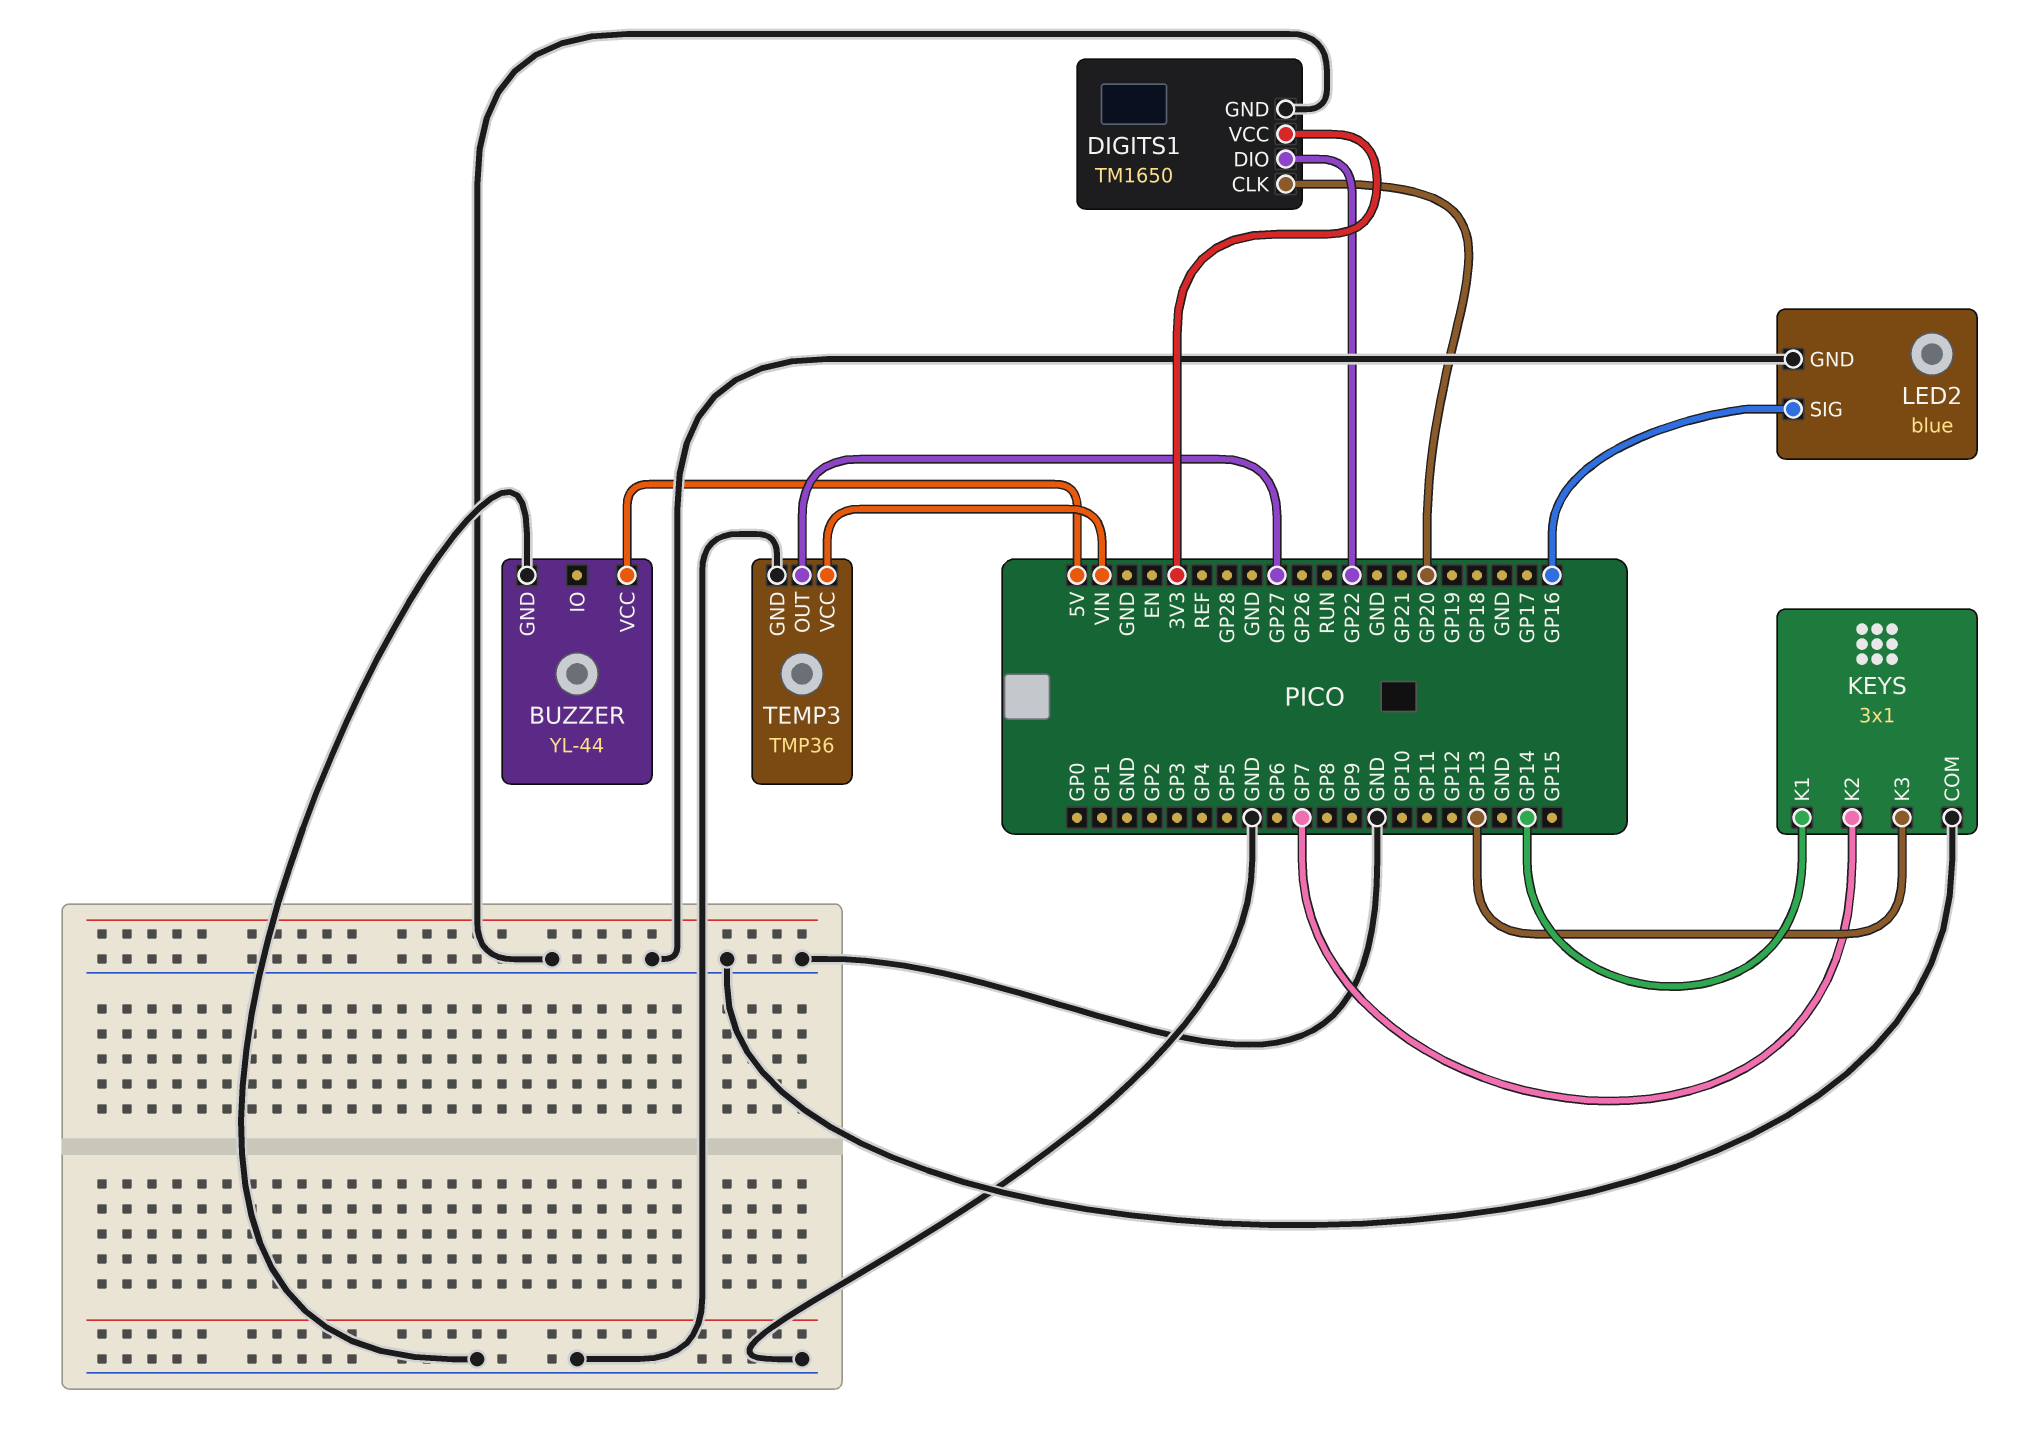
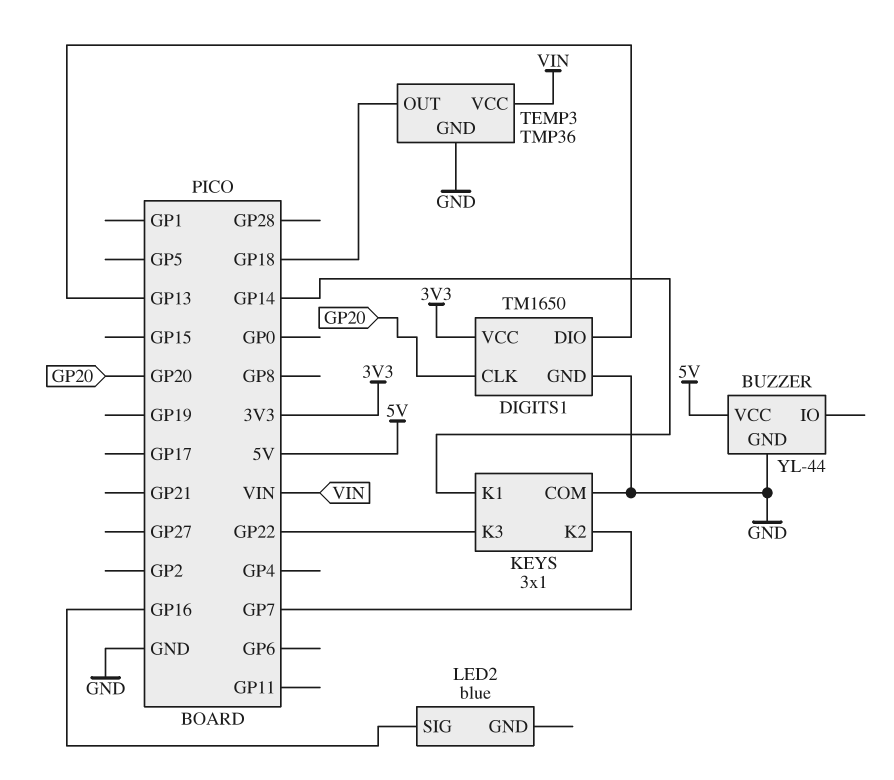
DIGITS1 pin DIO: GP22 -> GP13
KEYS pin K3: GP13 -> GP22
LED2 pin GND: GND -> none
TEMP3 pin OUT: GP27 -> GP18

